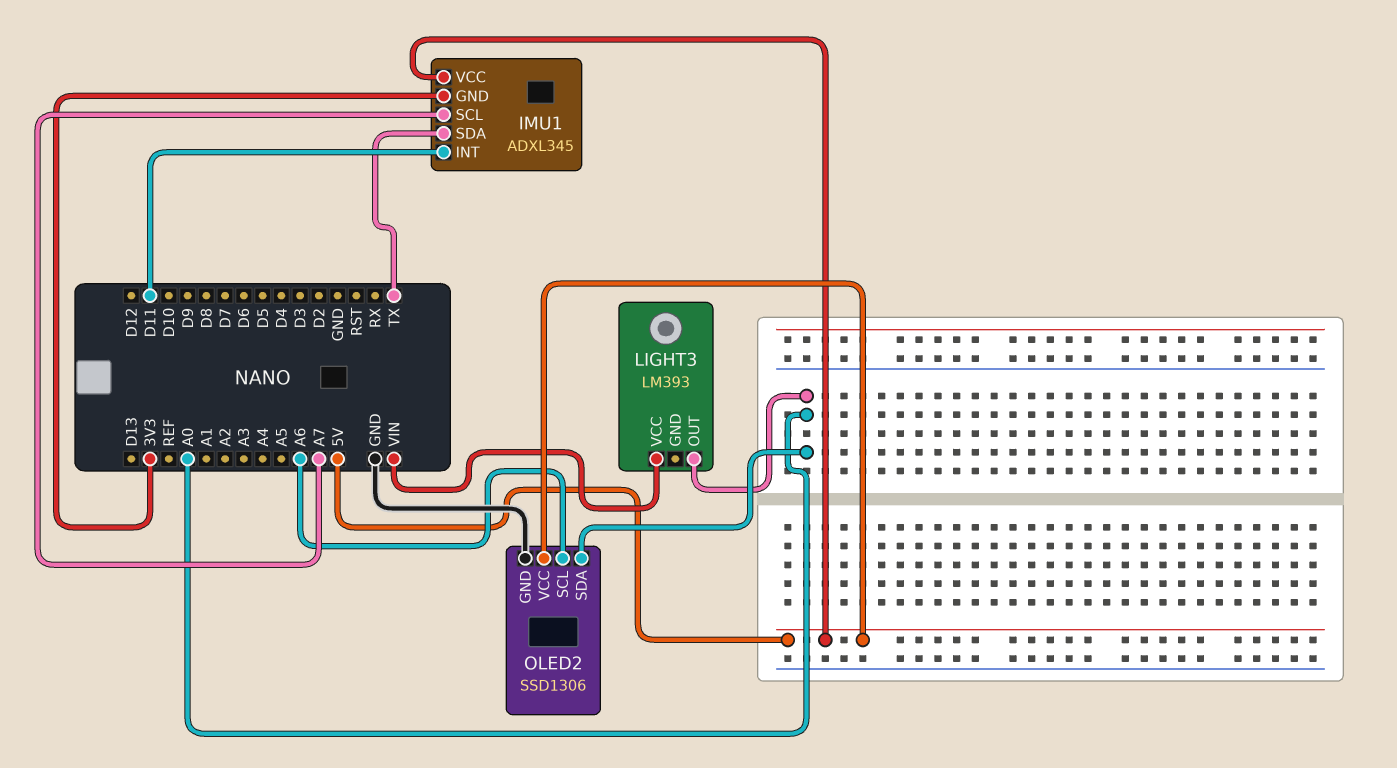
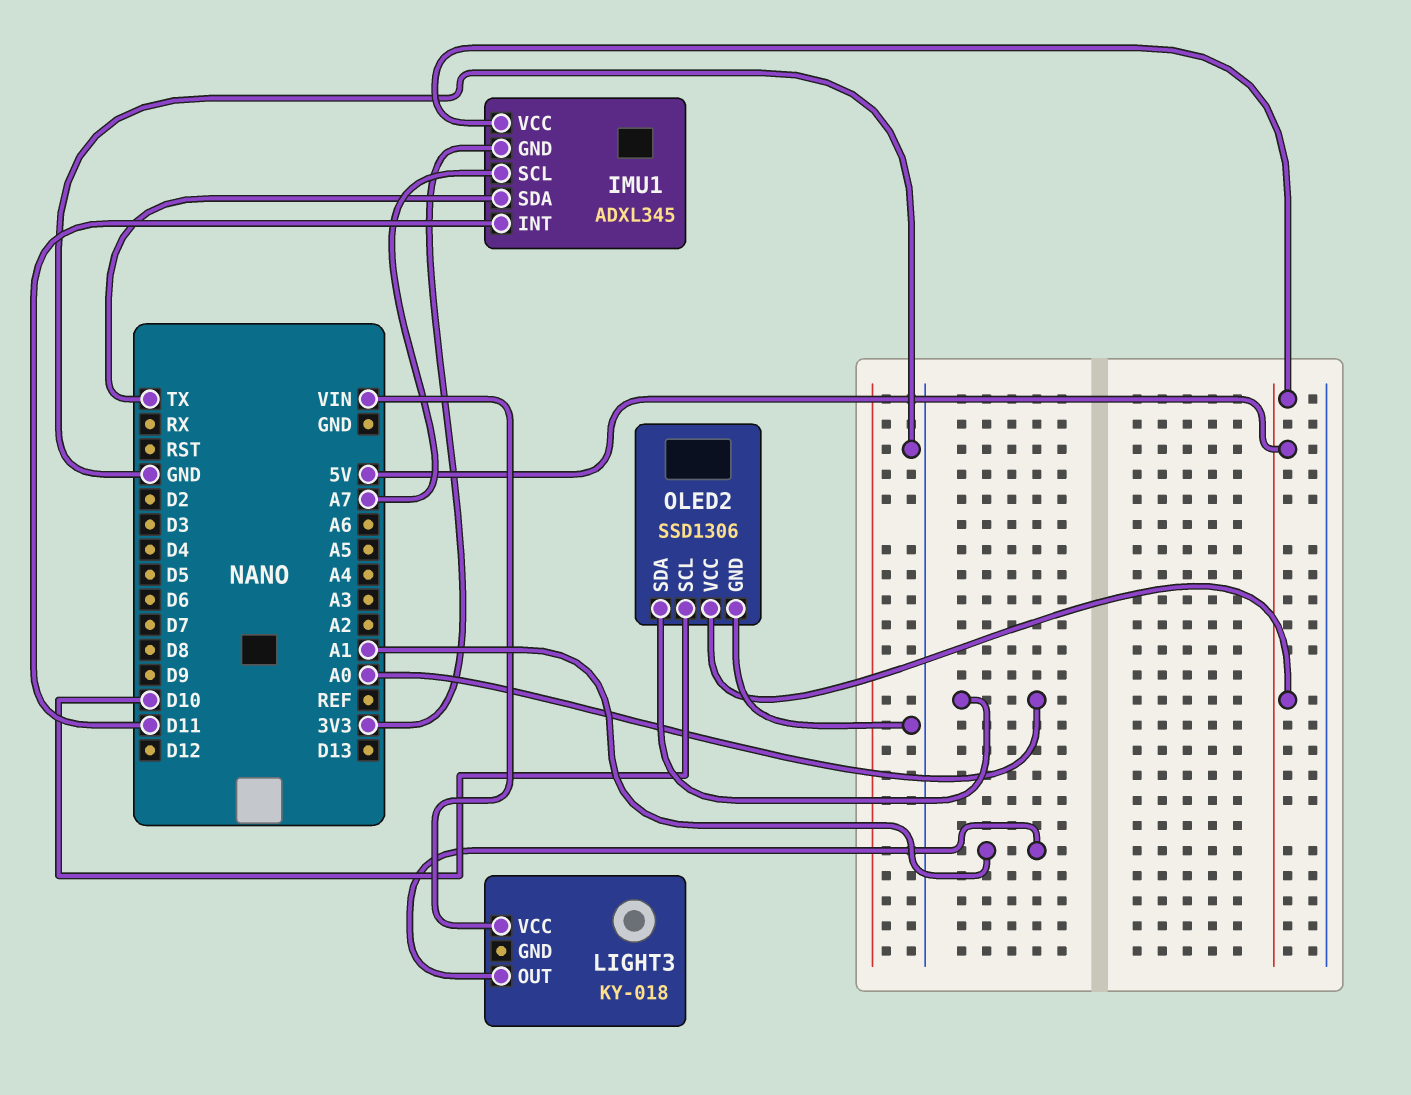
LIGHT3: LM393 -> KY-018
LIGHT3 pin OUT: A0 -> A1
OLED2 pin SCL: A6 -> D10

